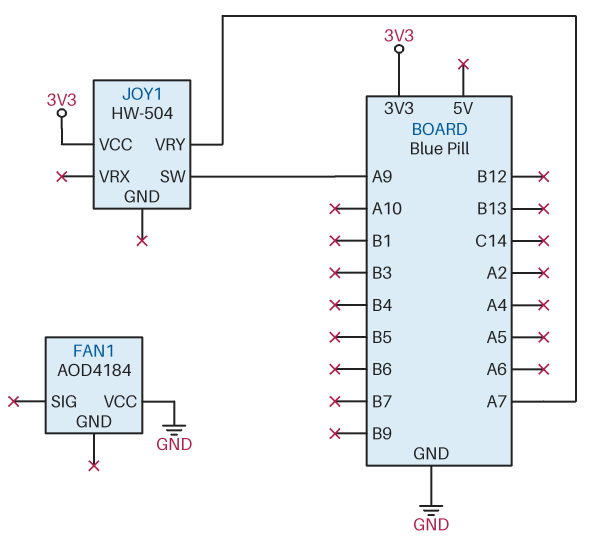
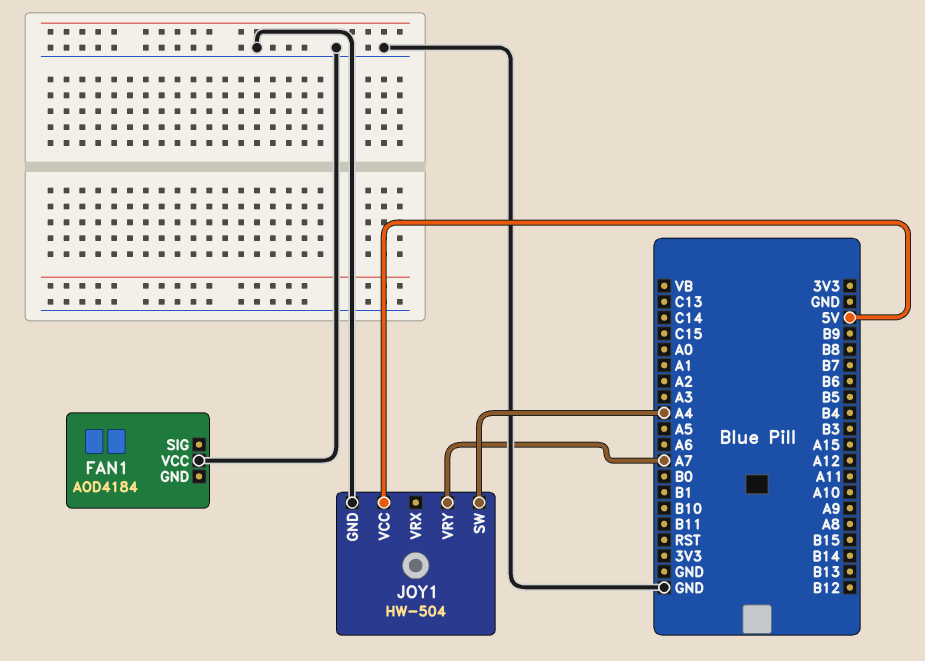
JOY1 pin GND: none -> GND
JOY1 pin SW: A9 -> A4
JOY1 pin VCC: 3V3 -> 5V

